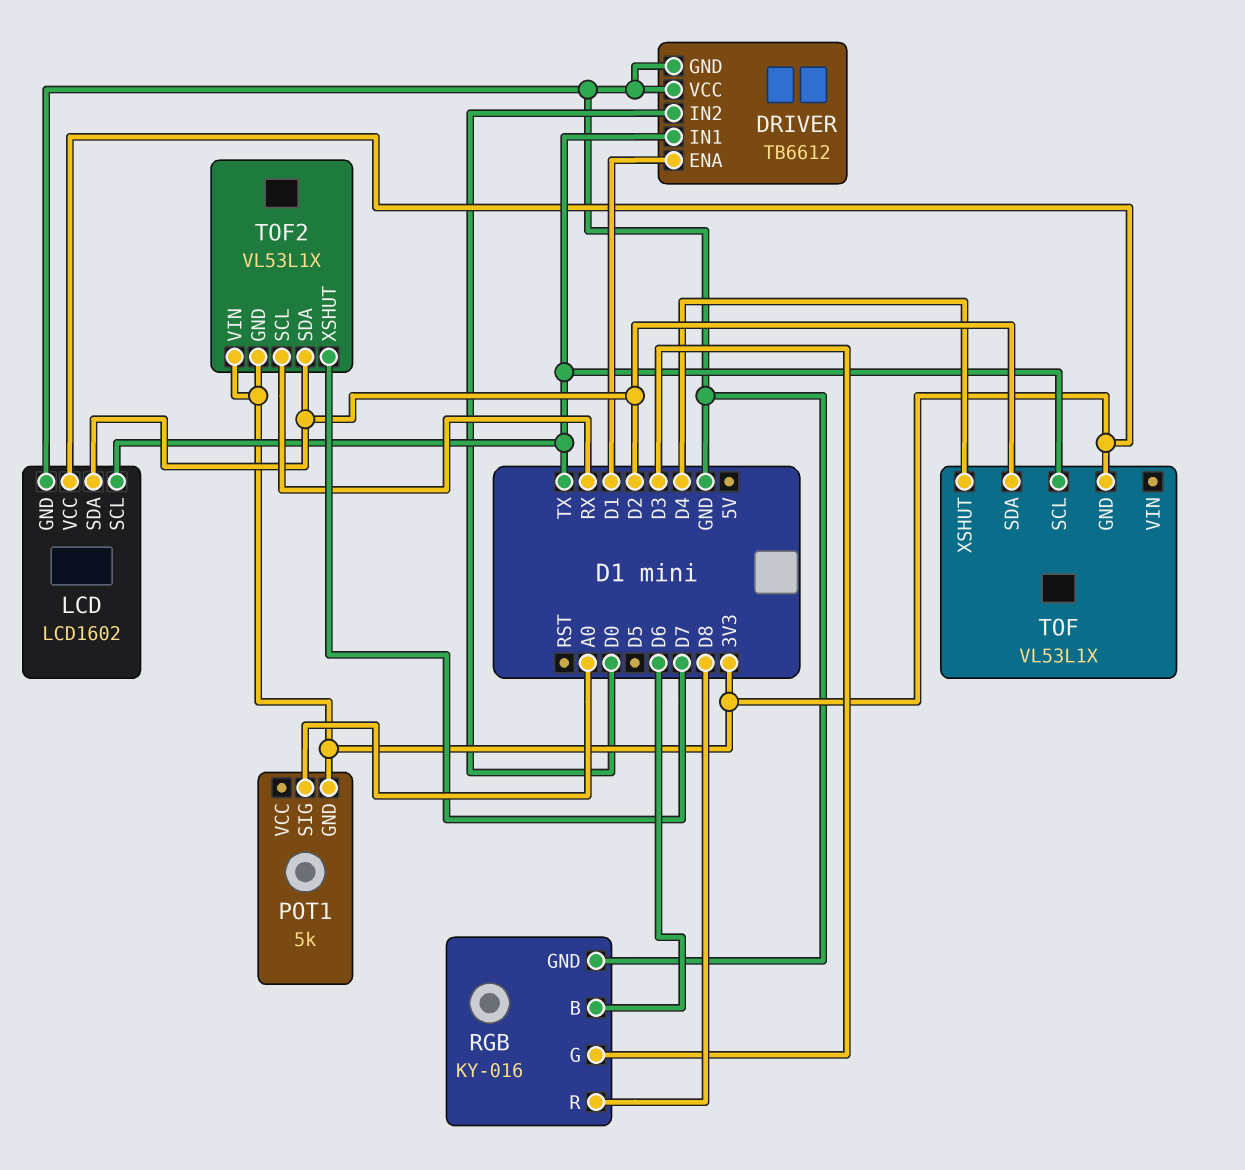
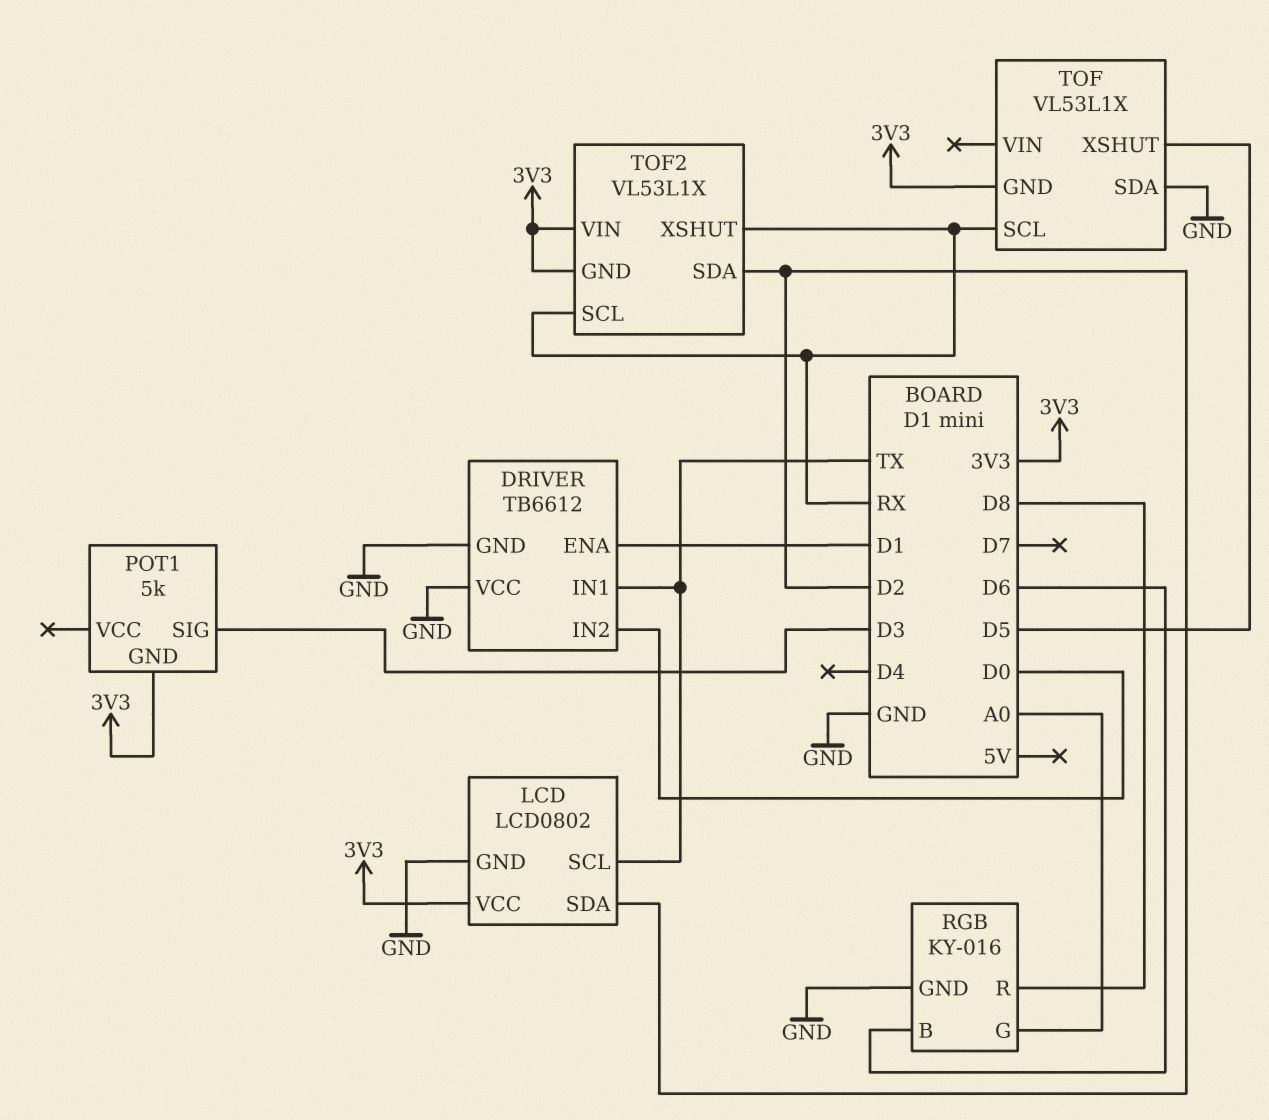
LCD: LCD1602 -> LCD0802
POT1 pin SIG: A0 -> D3
RGB pin G: D3 -> A0
TOF pin SCL: TX -> RX
TOF pin SDA: D2 -> GND
TOF pin XSHUT: D4 -> D5
TOF2 pin XSHUT: D7 -> RX

